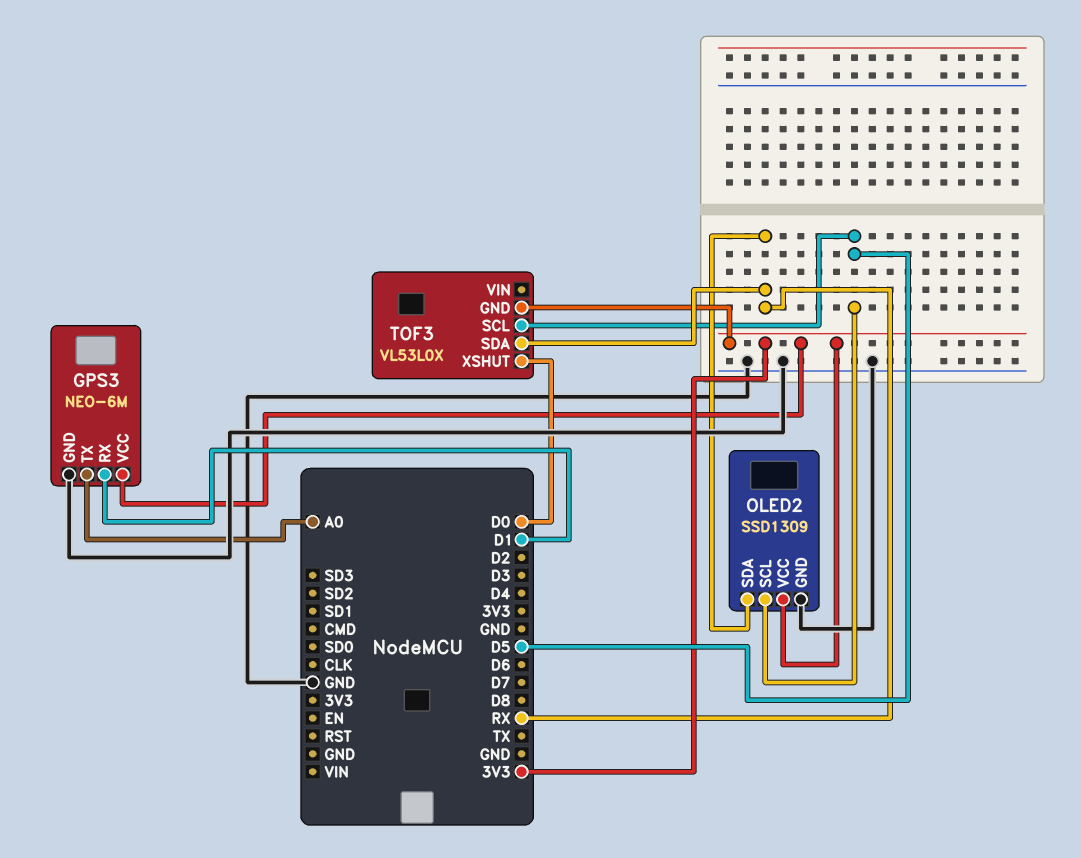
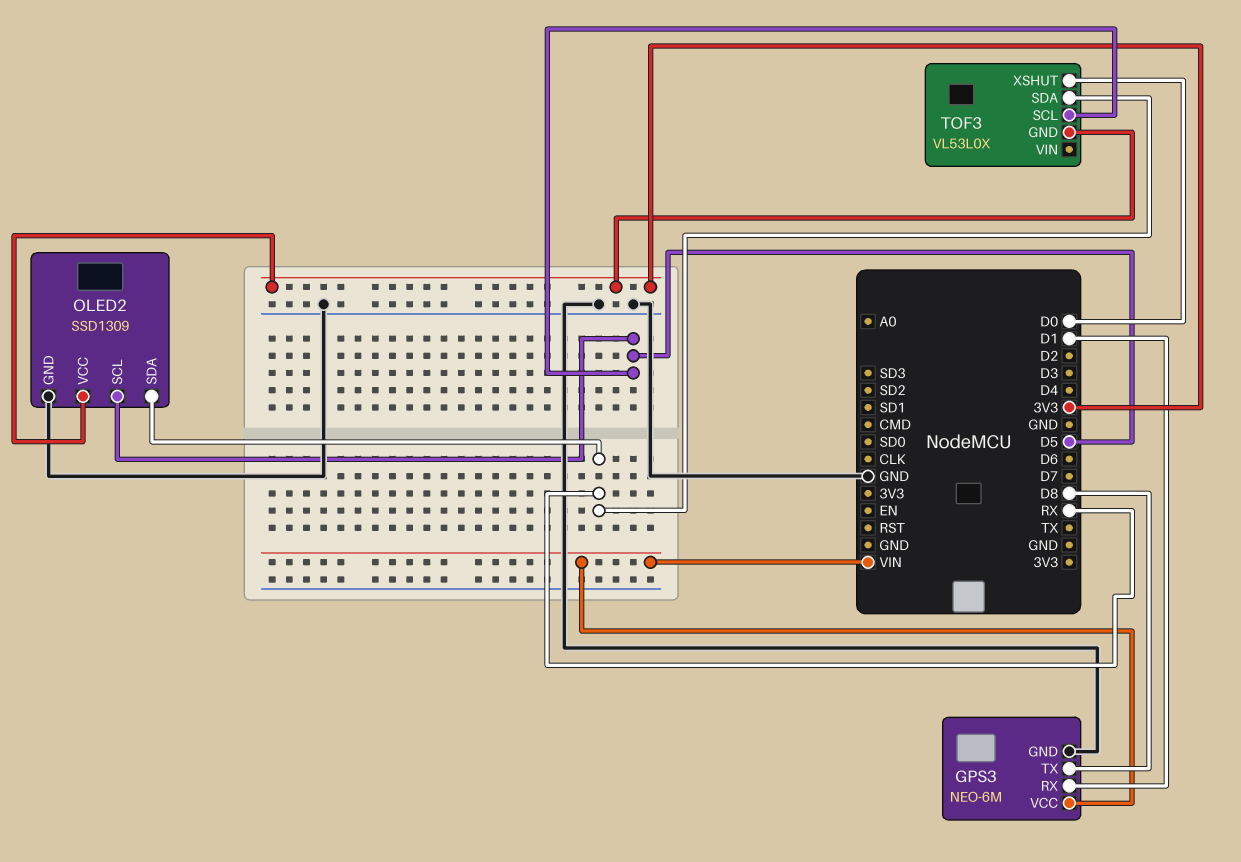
GPS3 pin TX: A0 -> D8
GPS3 pin VCC: 3V3 -> VIN

